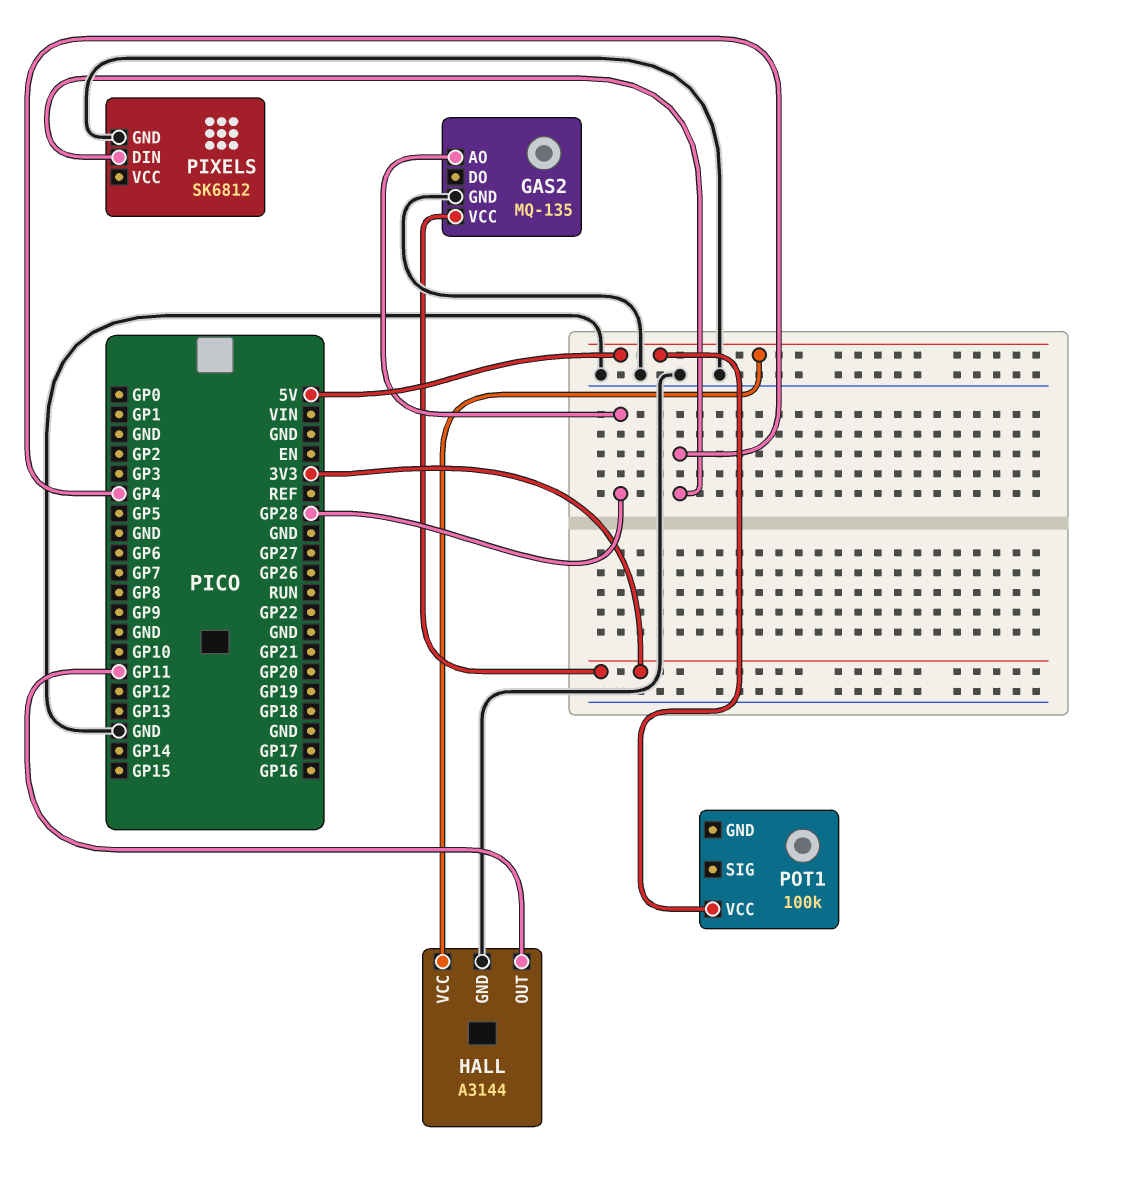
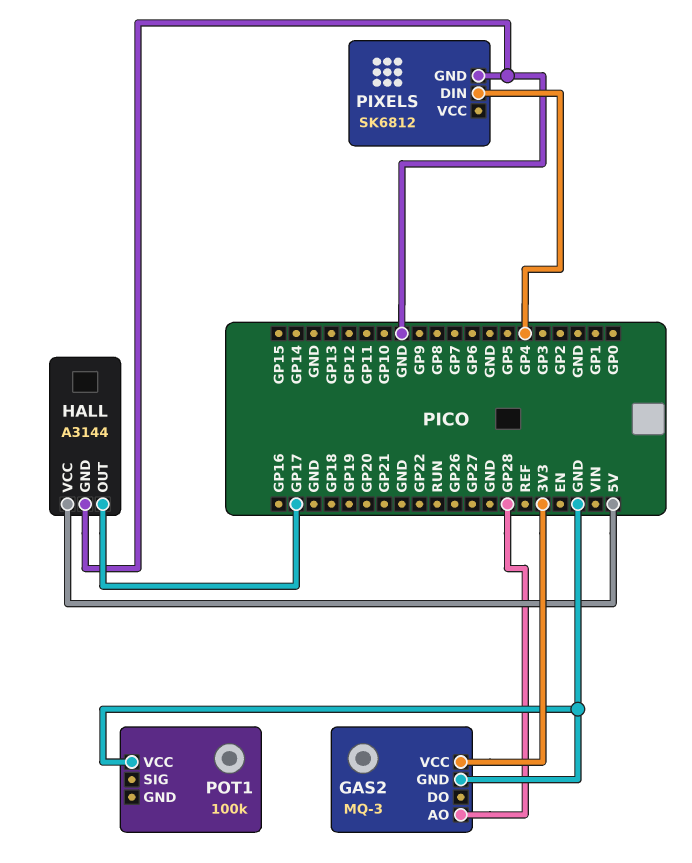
GAS2: MQ-135 -> MQ-3
HALL pin OUT: GP11 -> GP17
POT1 pin VCC: 5V -> GND

